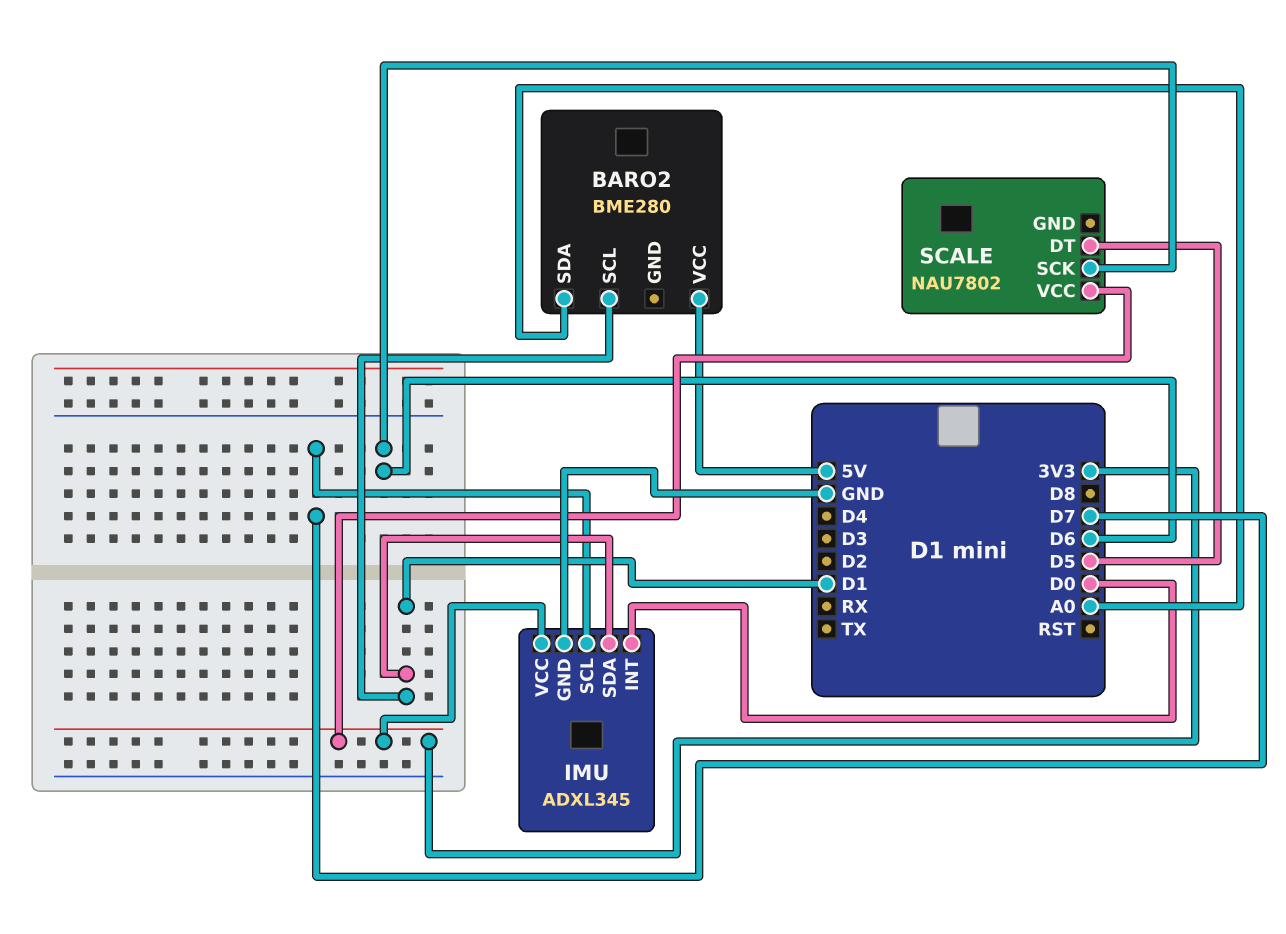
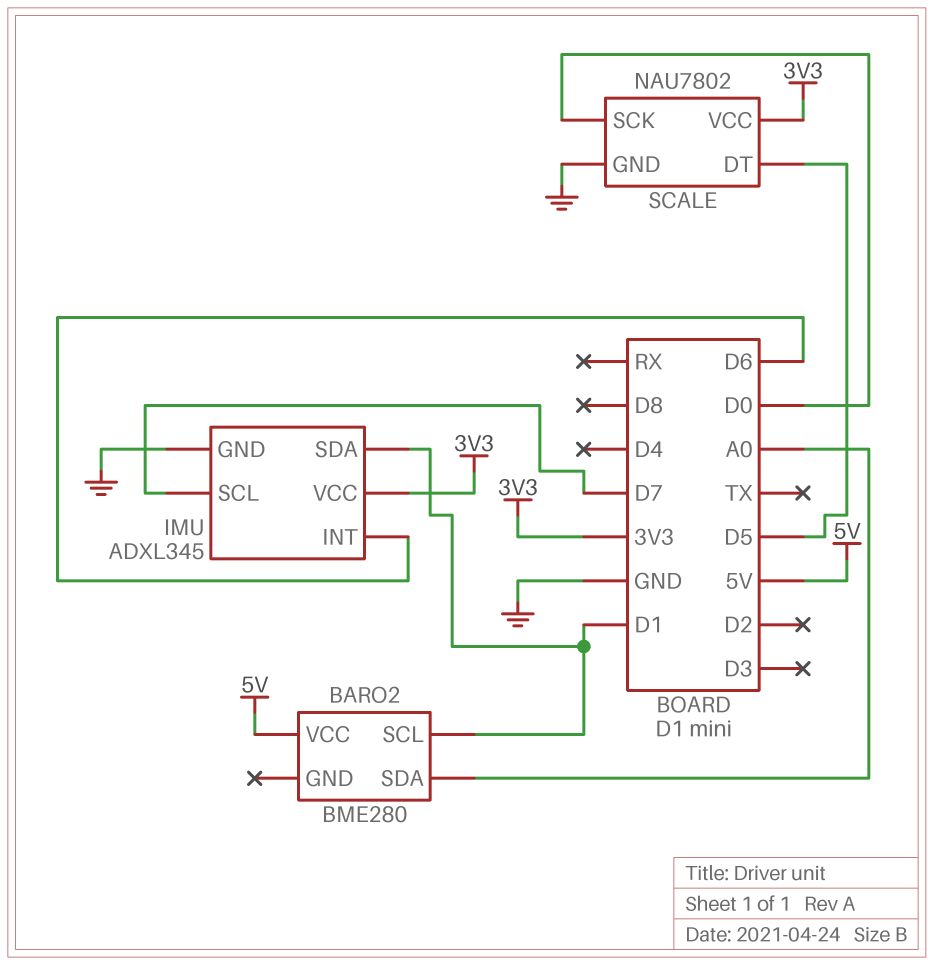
IMU pin INT: D0 -> D6
SCALE pin GND: none -> GND
SCALE pin SCK: D6 -> D0

